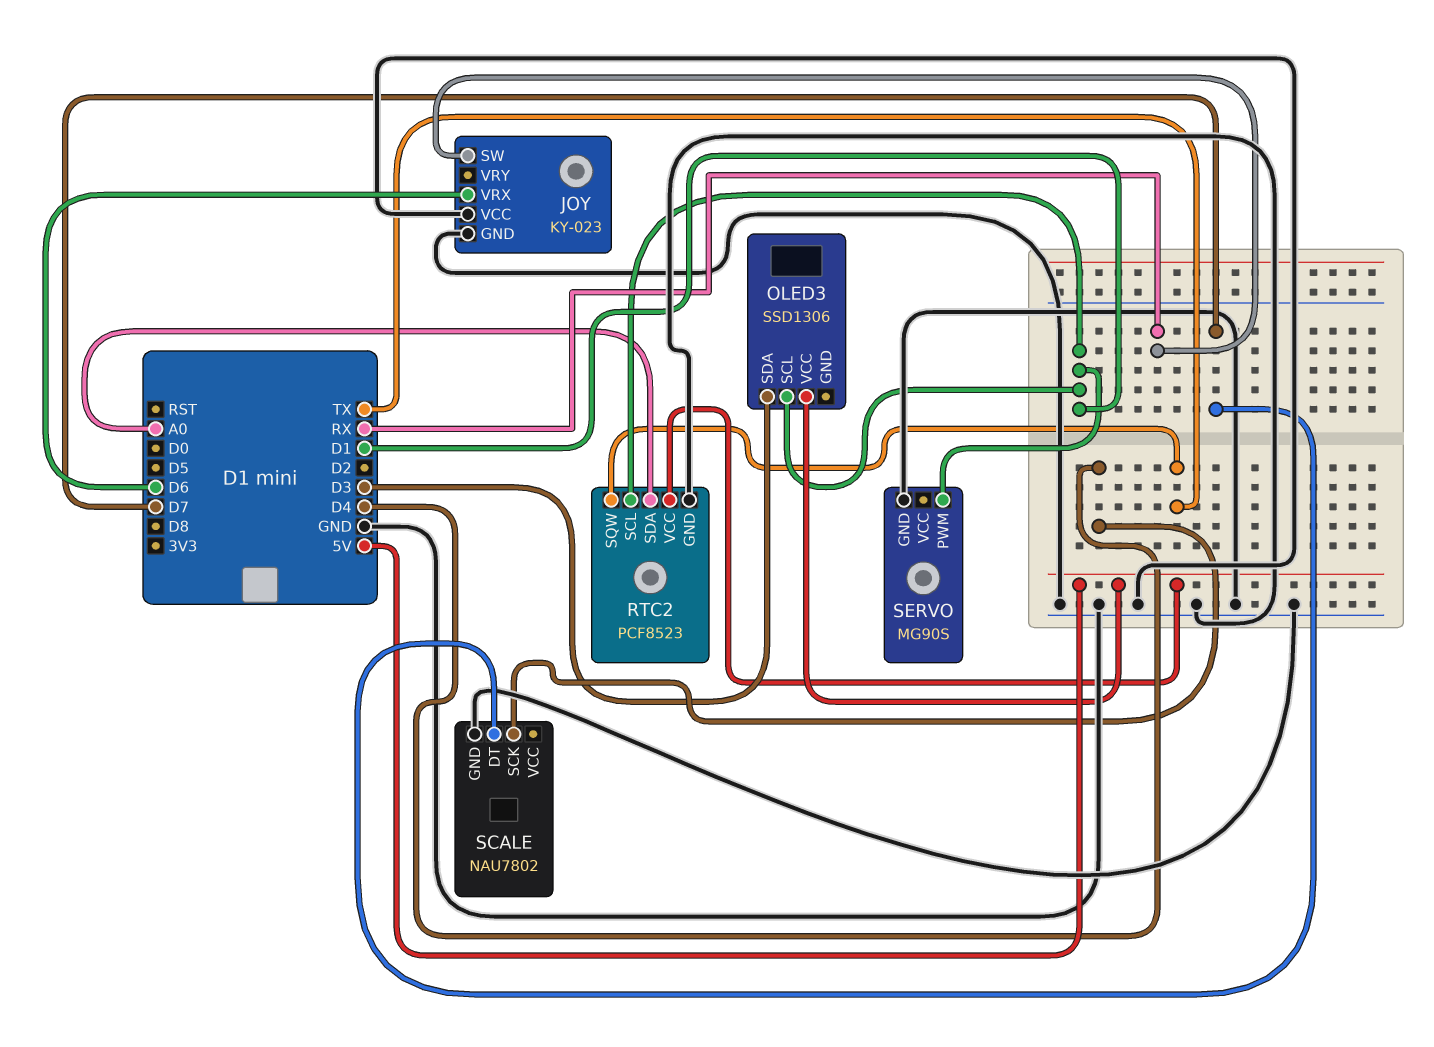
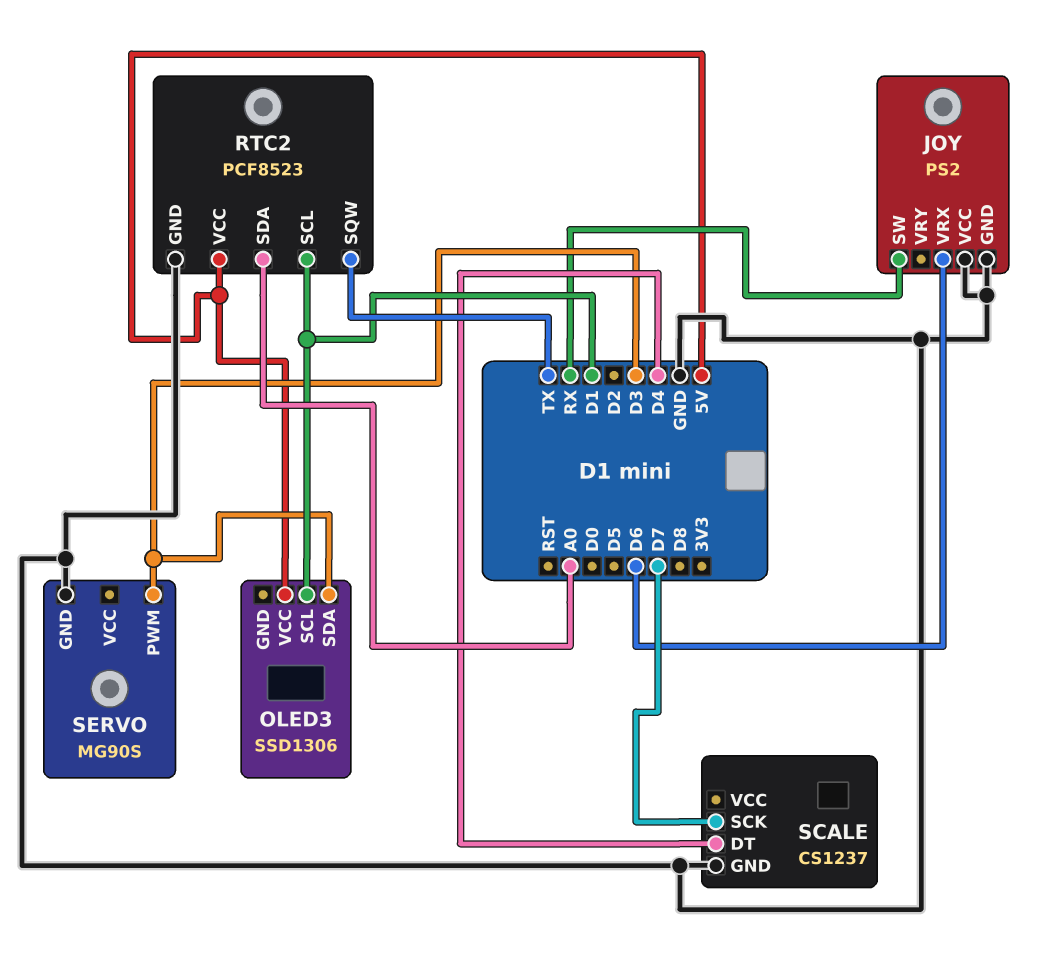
JOY: KY-023 -> PS2
SCALE: NAU7802 -> CS1237
SCALE pin DT: D7 -> D4
SCALE pin SCK: D4 -> D7
SERVO pin PWM: D1 -> D3

